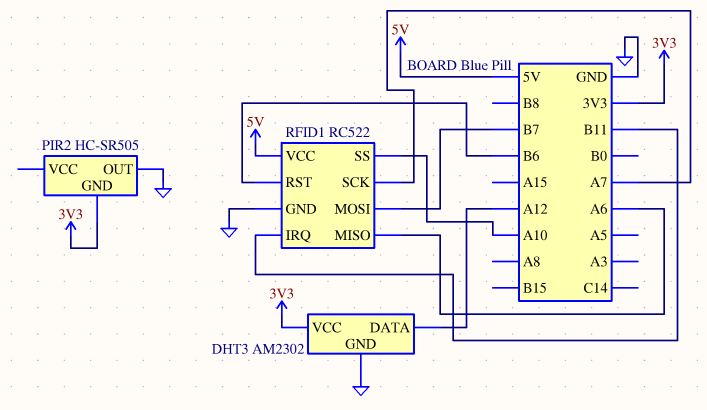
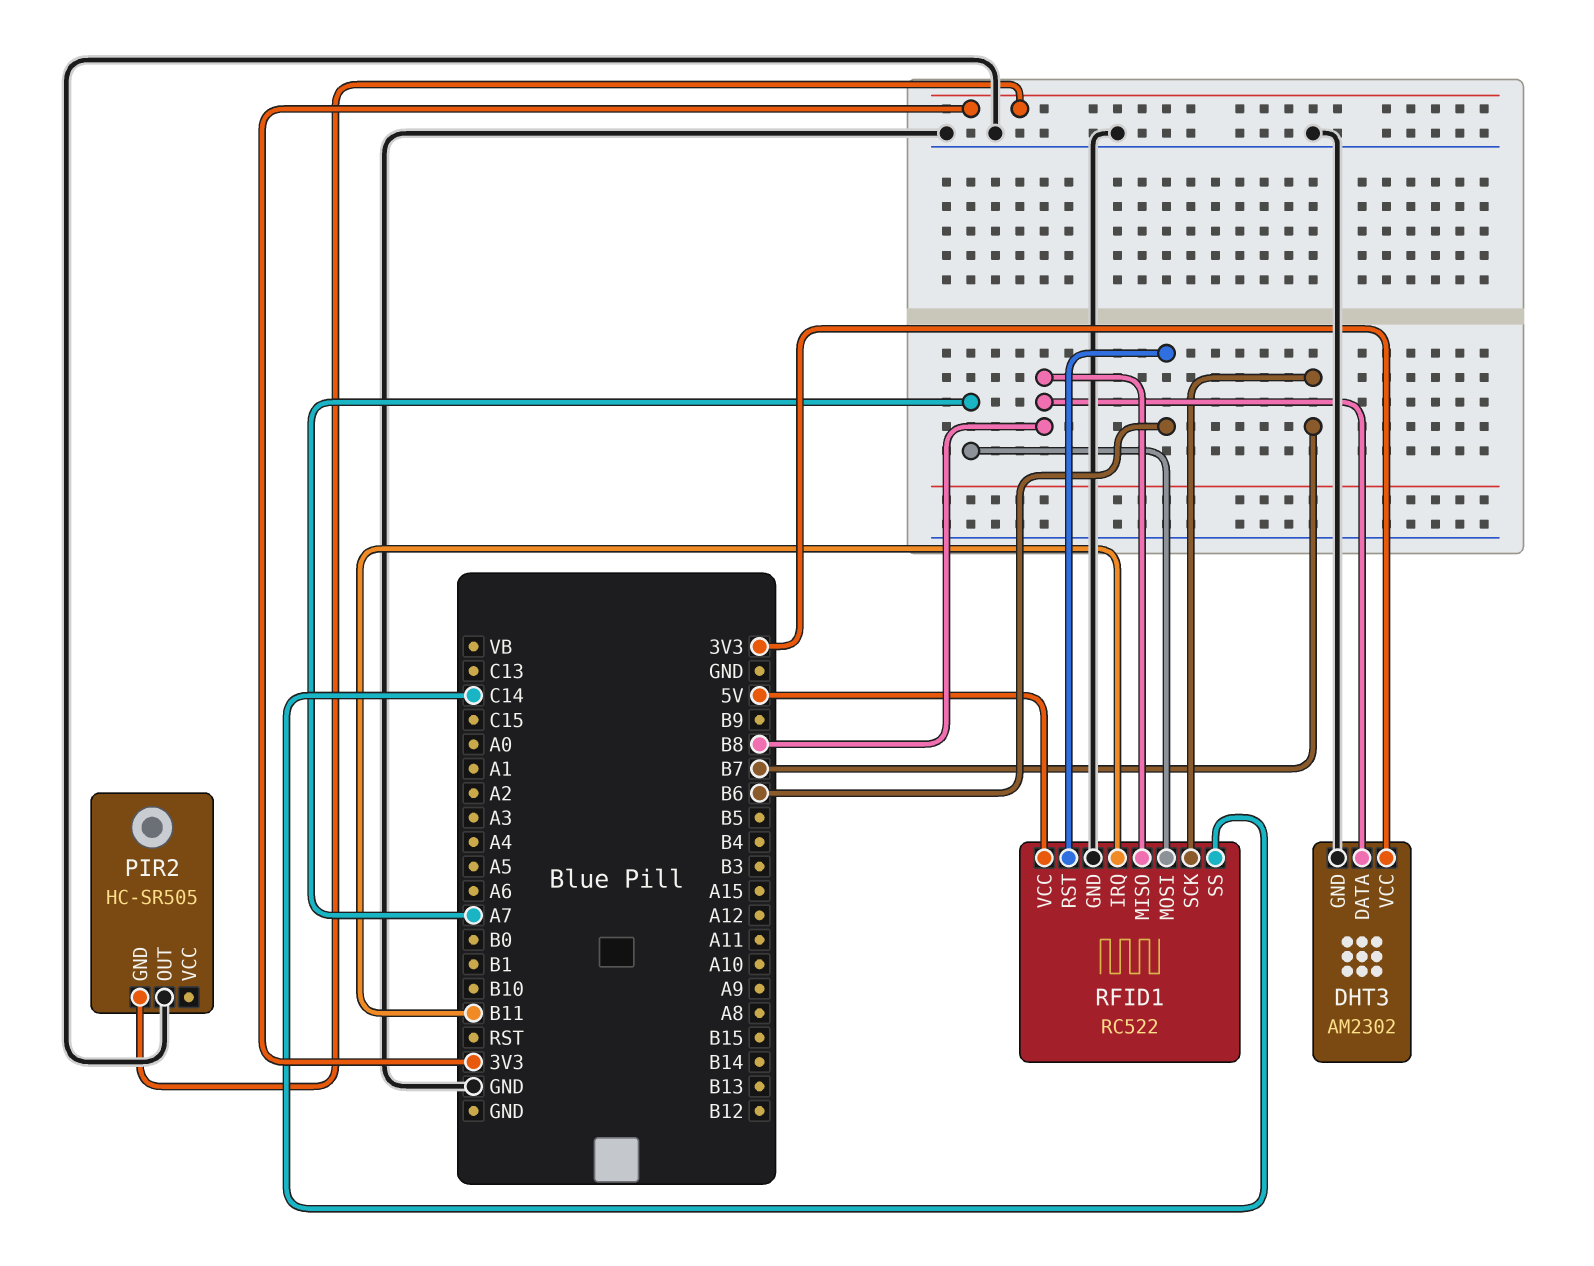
DHT3 pin DATA: A12 -> B8
RFID1 pin MISO: A6 -> B8
RFID1 pin MOSI: B7 -> A7
RFID1 pin SCK: A7 -> B7
RFID1 pin SS: A10 -> C14

